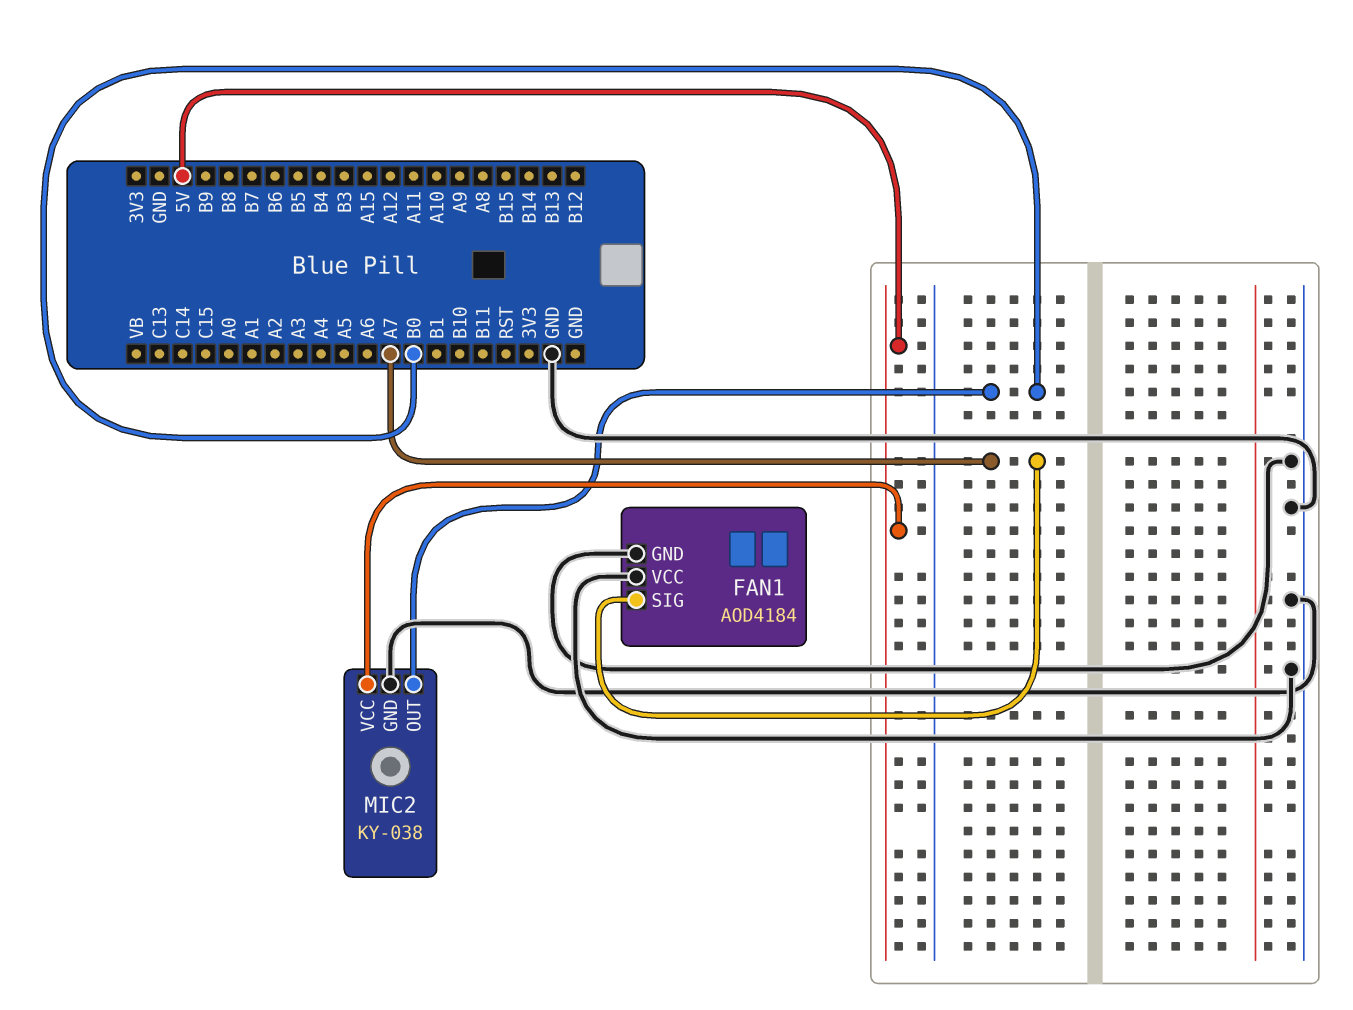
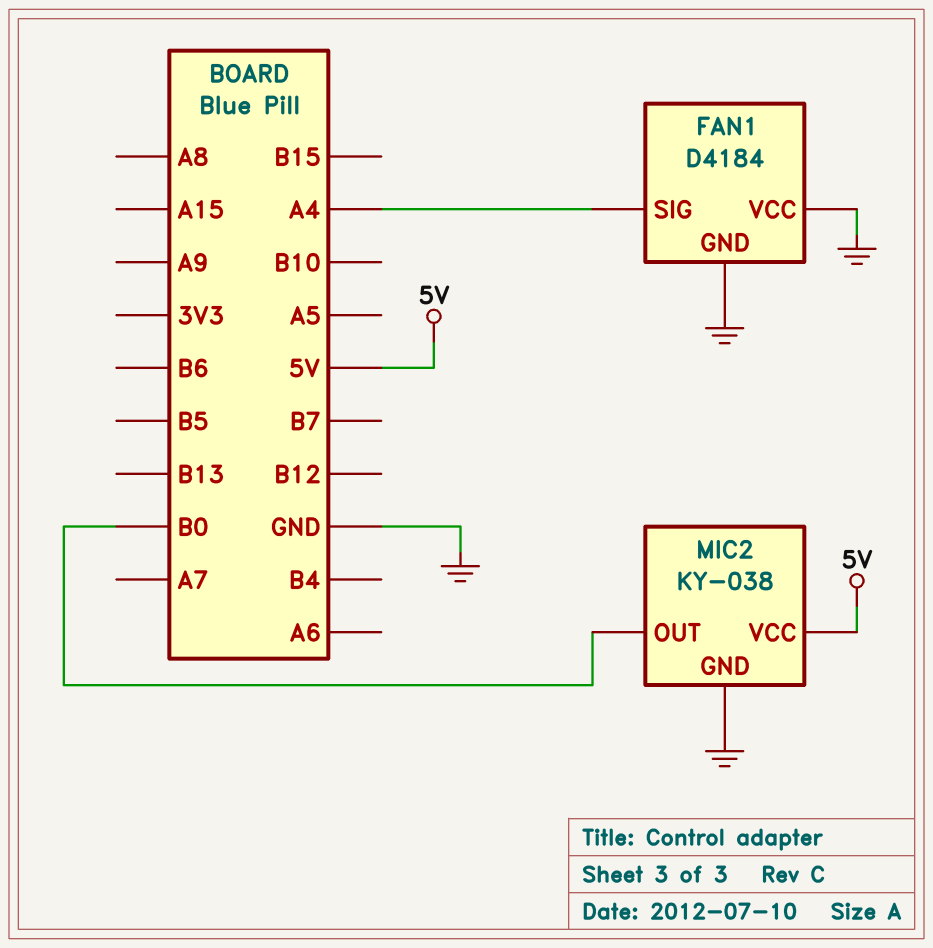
FAN1: AOD4184 -> D4184
FAN1 pin SIG: A7 -> A4

